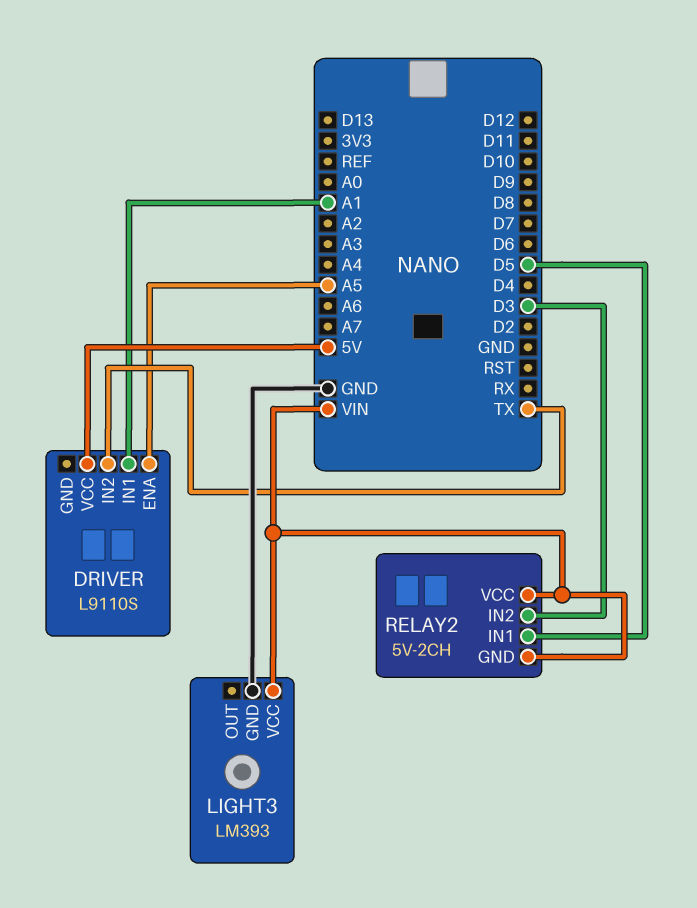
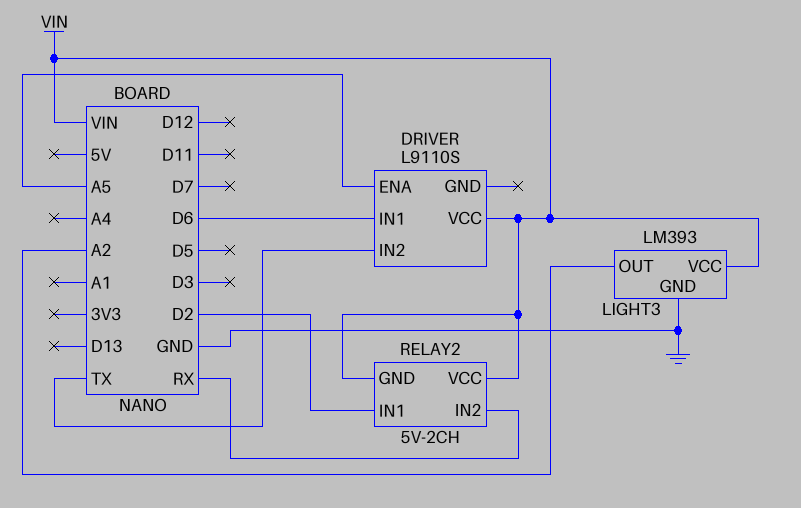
DRIVER pin IN1: A1 -> D6
DRIVER pin VCC: 5V -> VIN
LIGHT3 pin OUT: none -> A2
RELAY2 pin IN1: D5 -> D2
RELAY2 pin IN2: D3 -> RX

